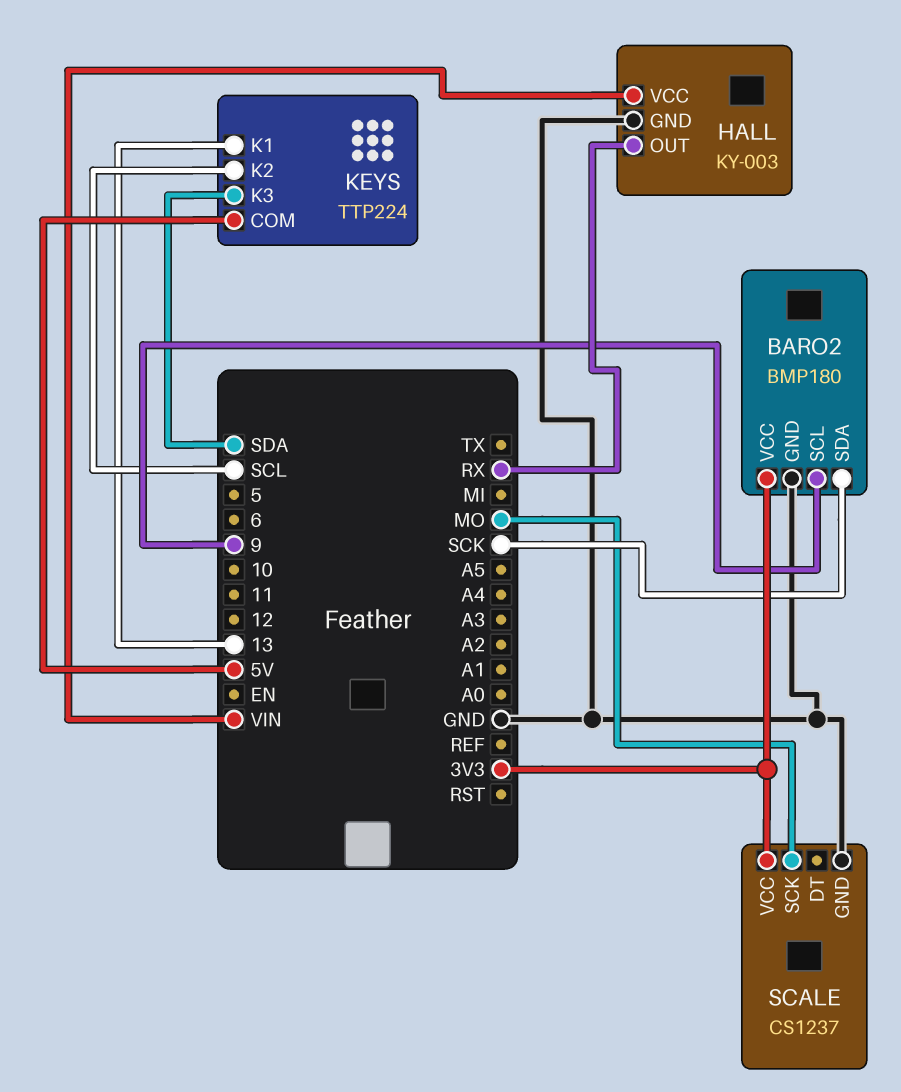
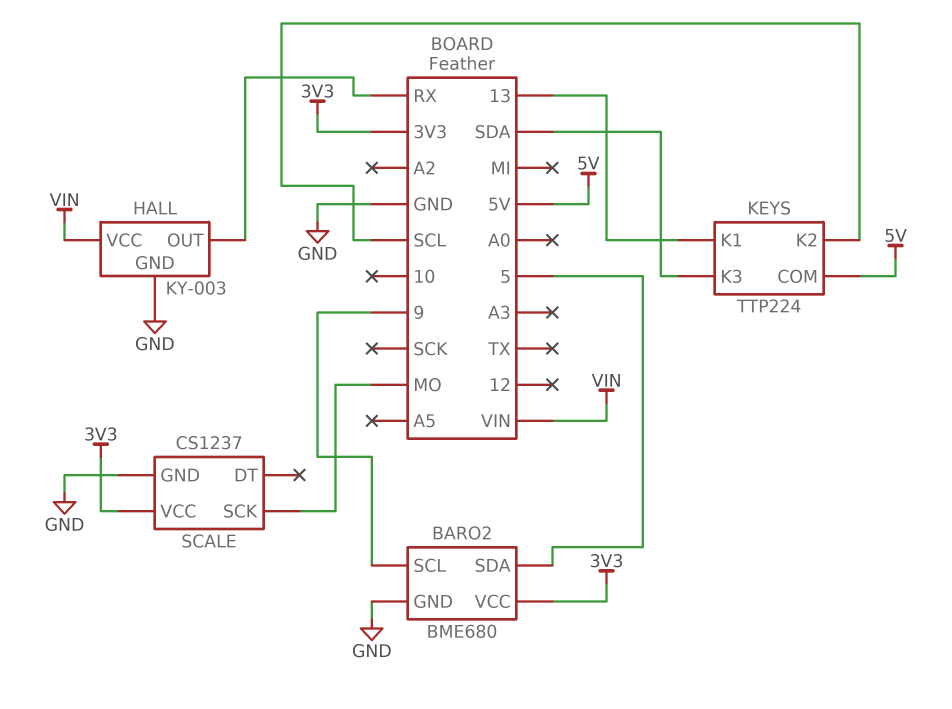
BARO2: BMP180 -> BME680
BARO2 pin SDA: SCK -> 5

